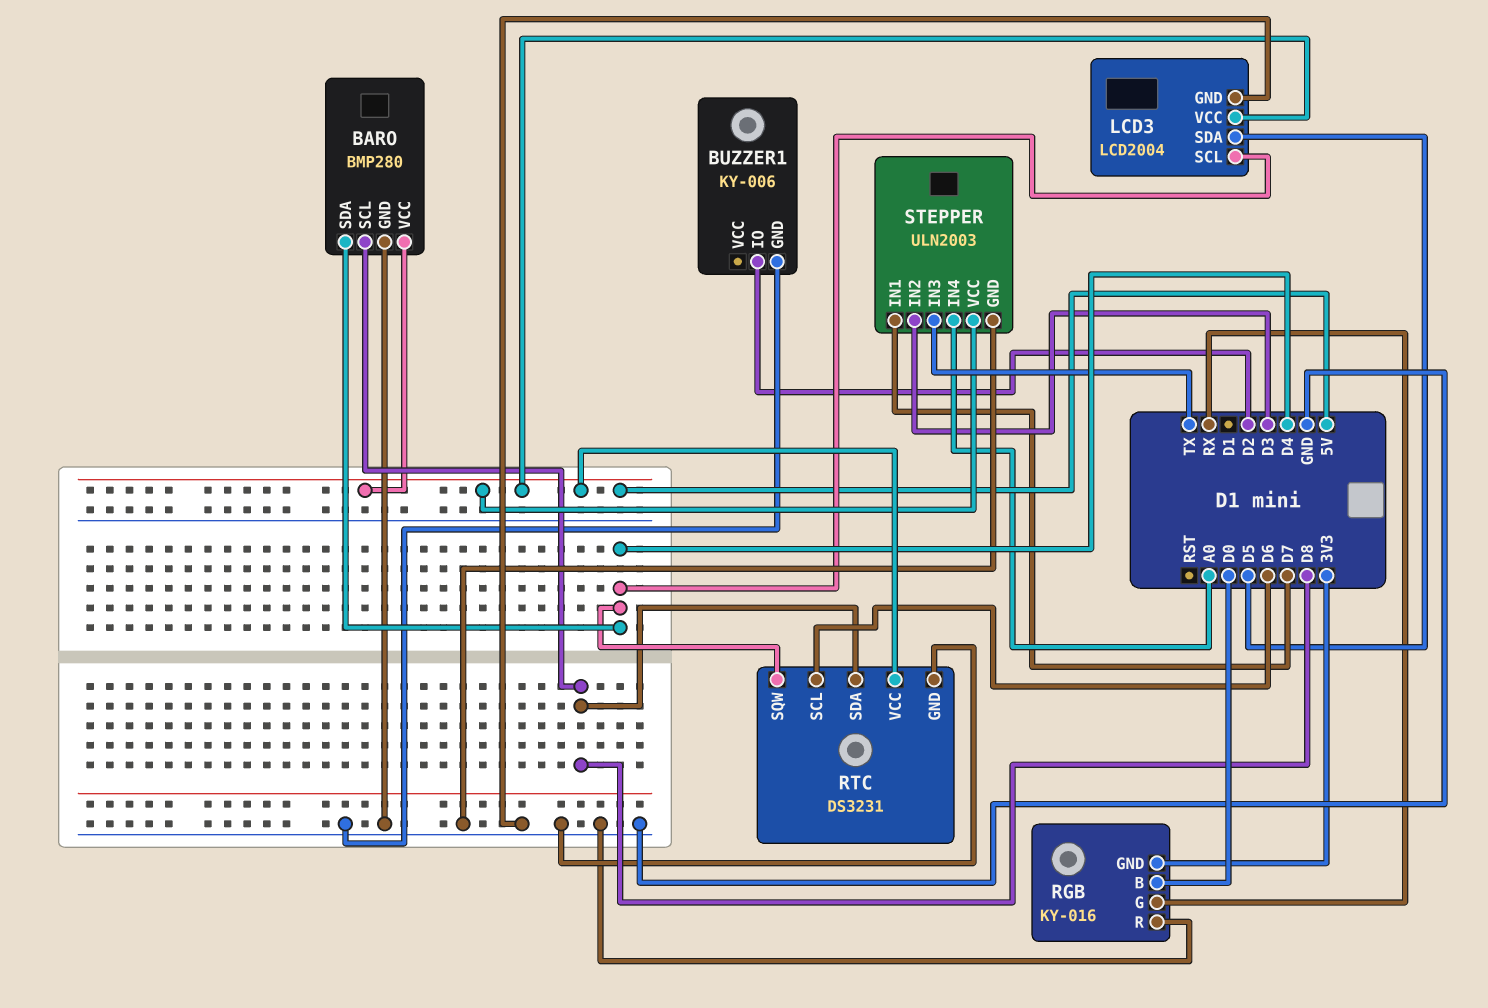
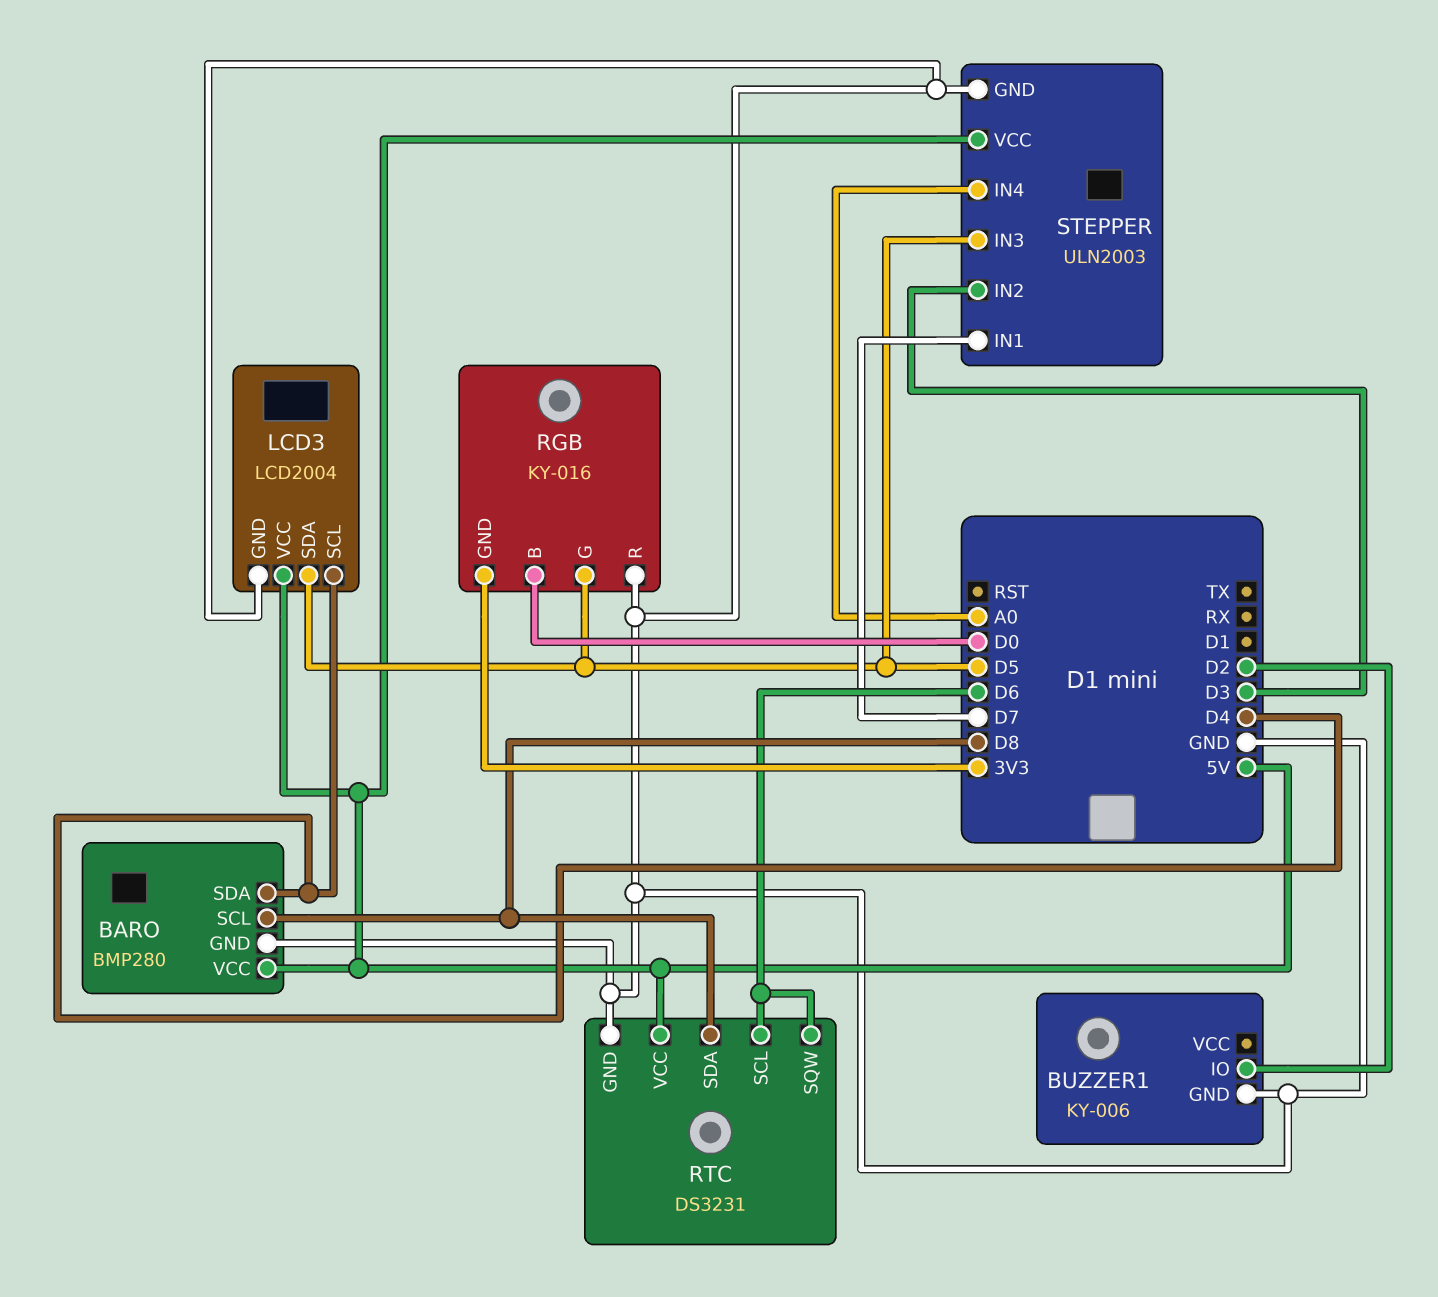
RGB pin G: RX -> D5
RTC pin SQW: D4 -> D6
STEPPER pin IN3: TX -> D5

